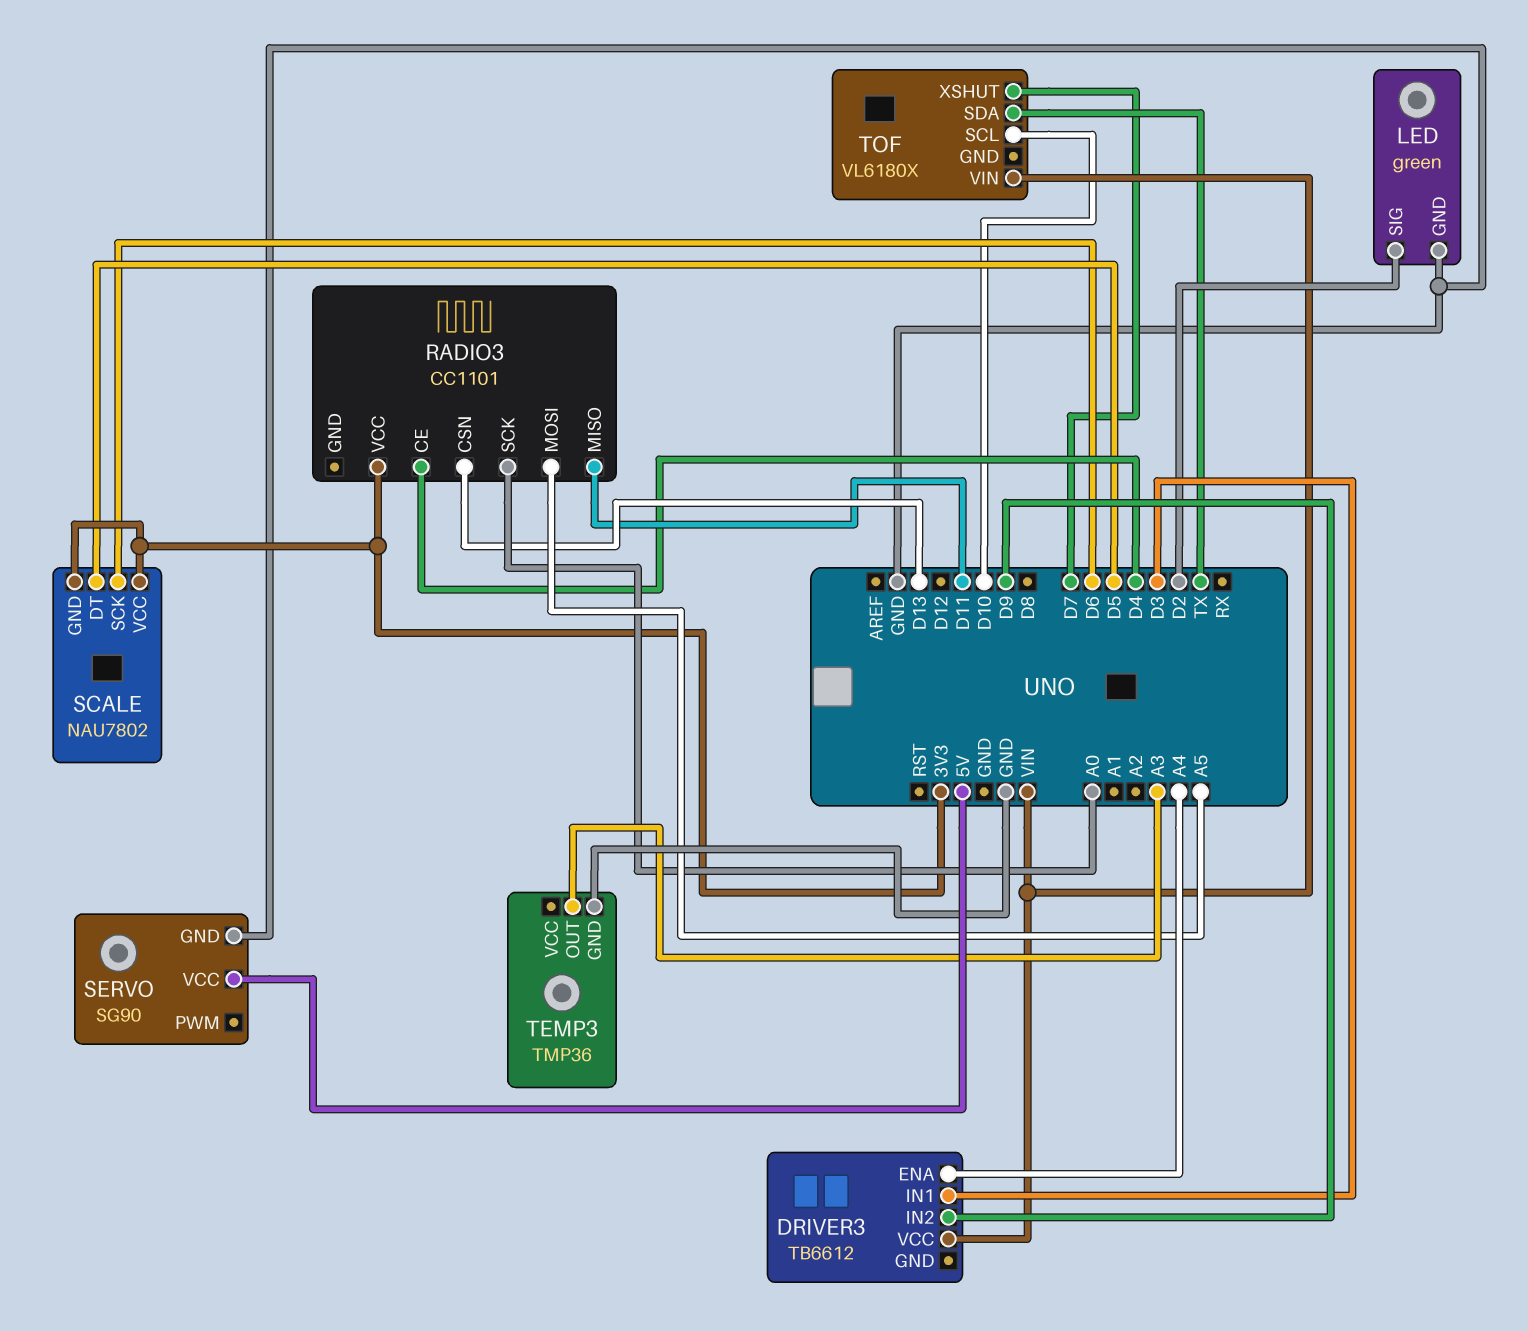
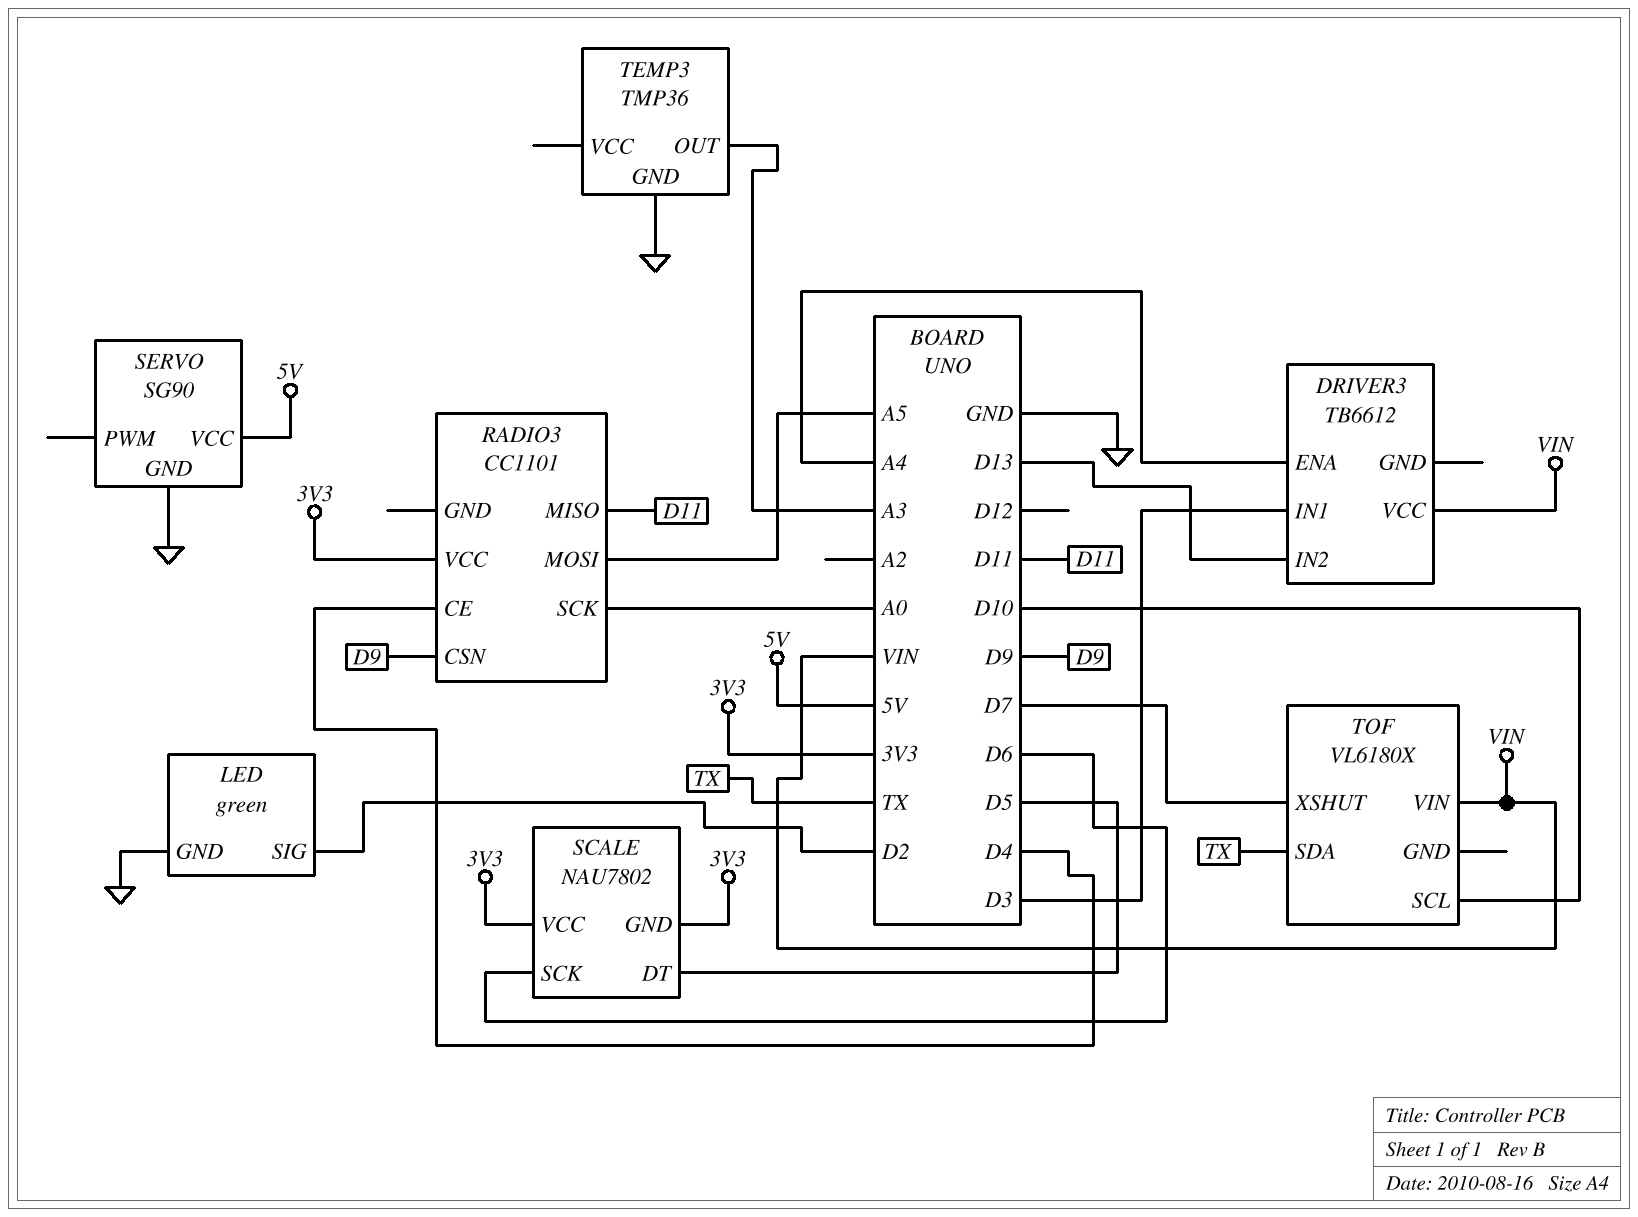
DRIVER3 pin IN2: D9 -> D13
RADIO3 pin CSN: D13 -> D9

